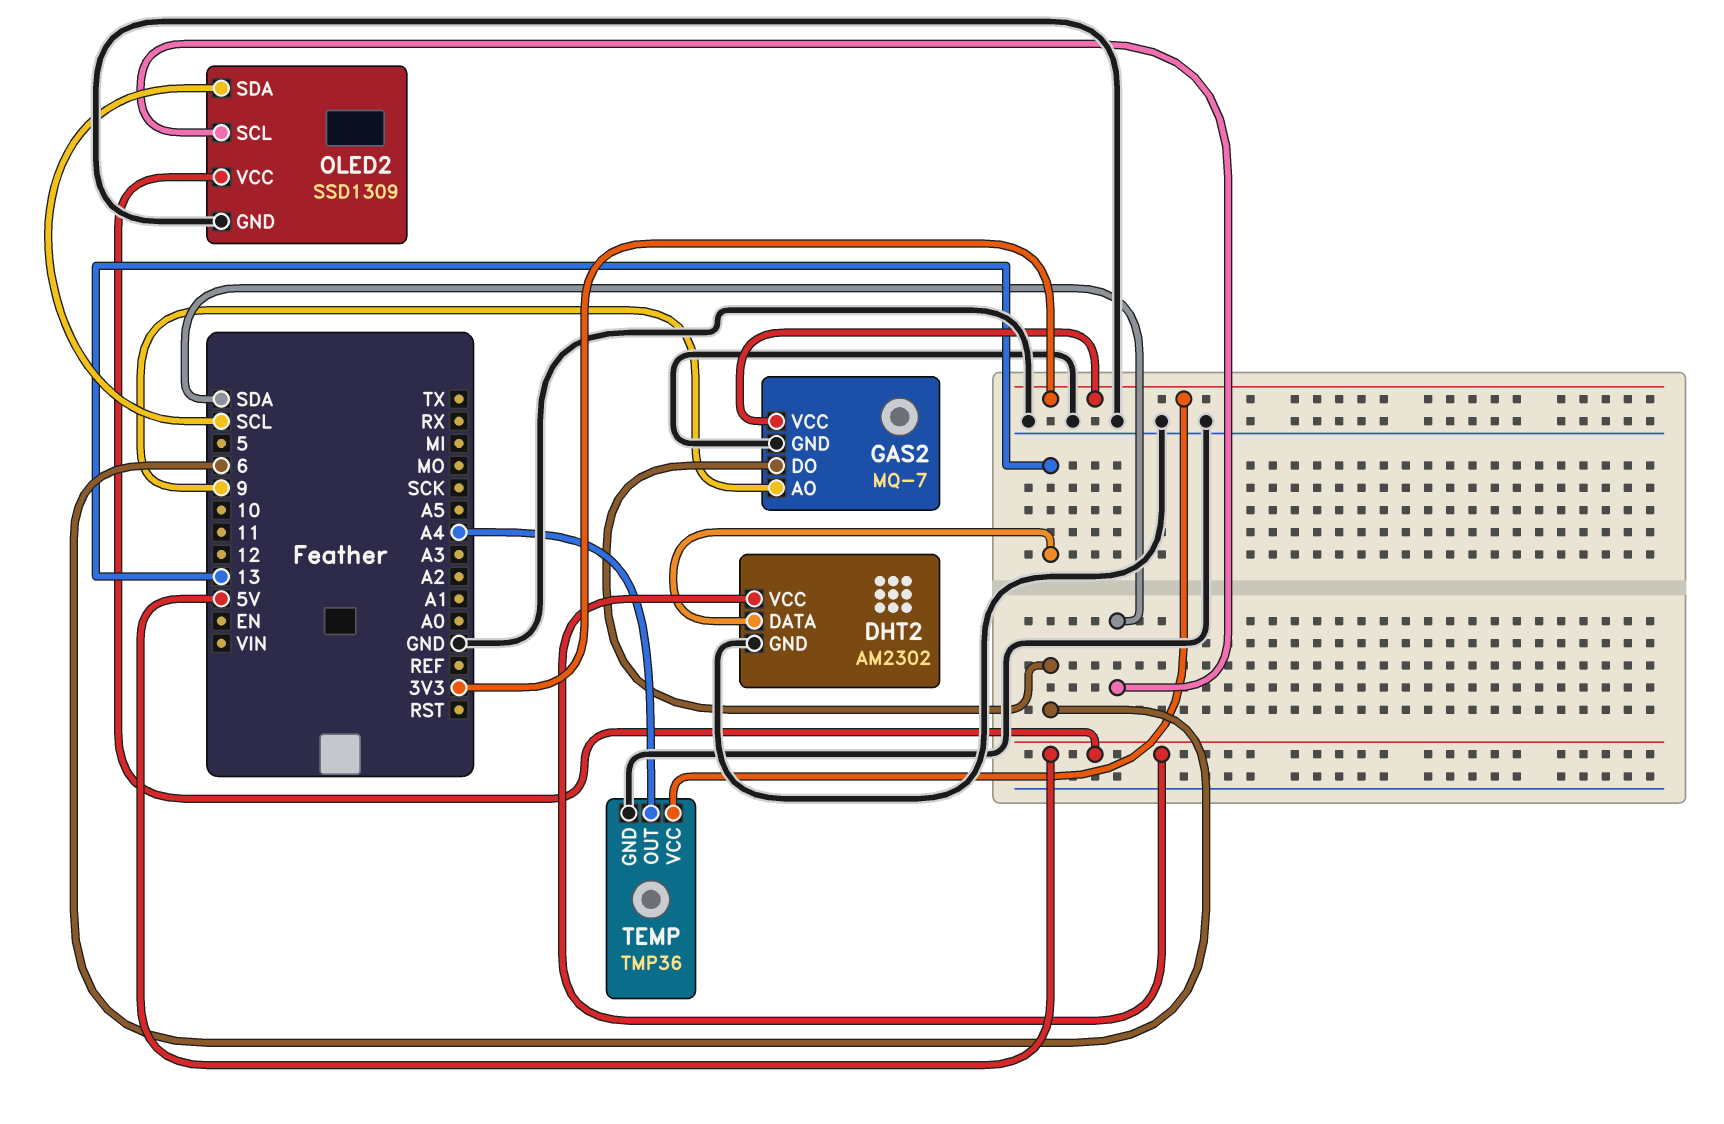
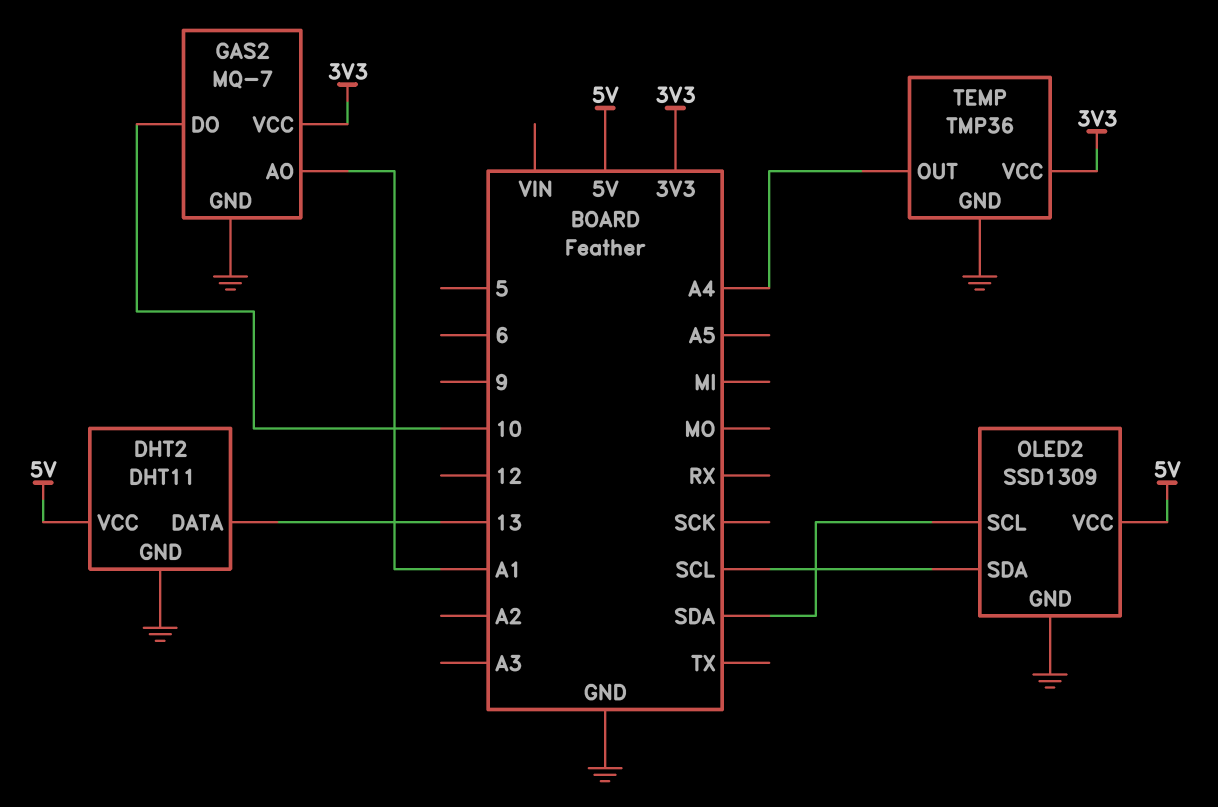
DHT2: AM2302 -> DHT11
GAS2 pin AO: 9 -> A1
GAS2 pin DO: 6 -> 10

